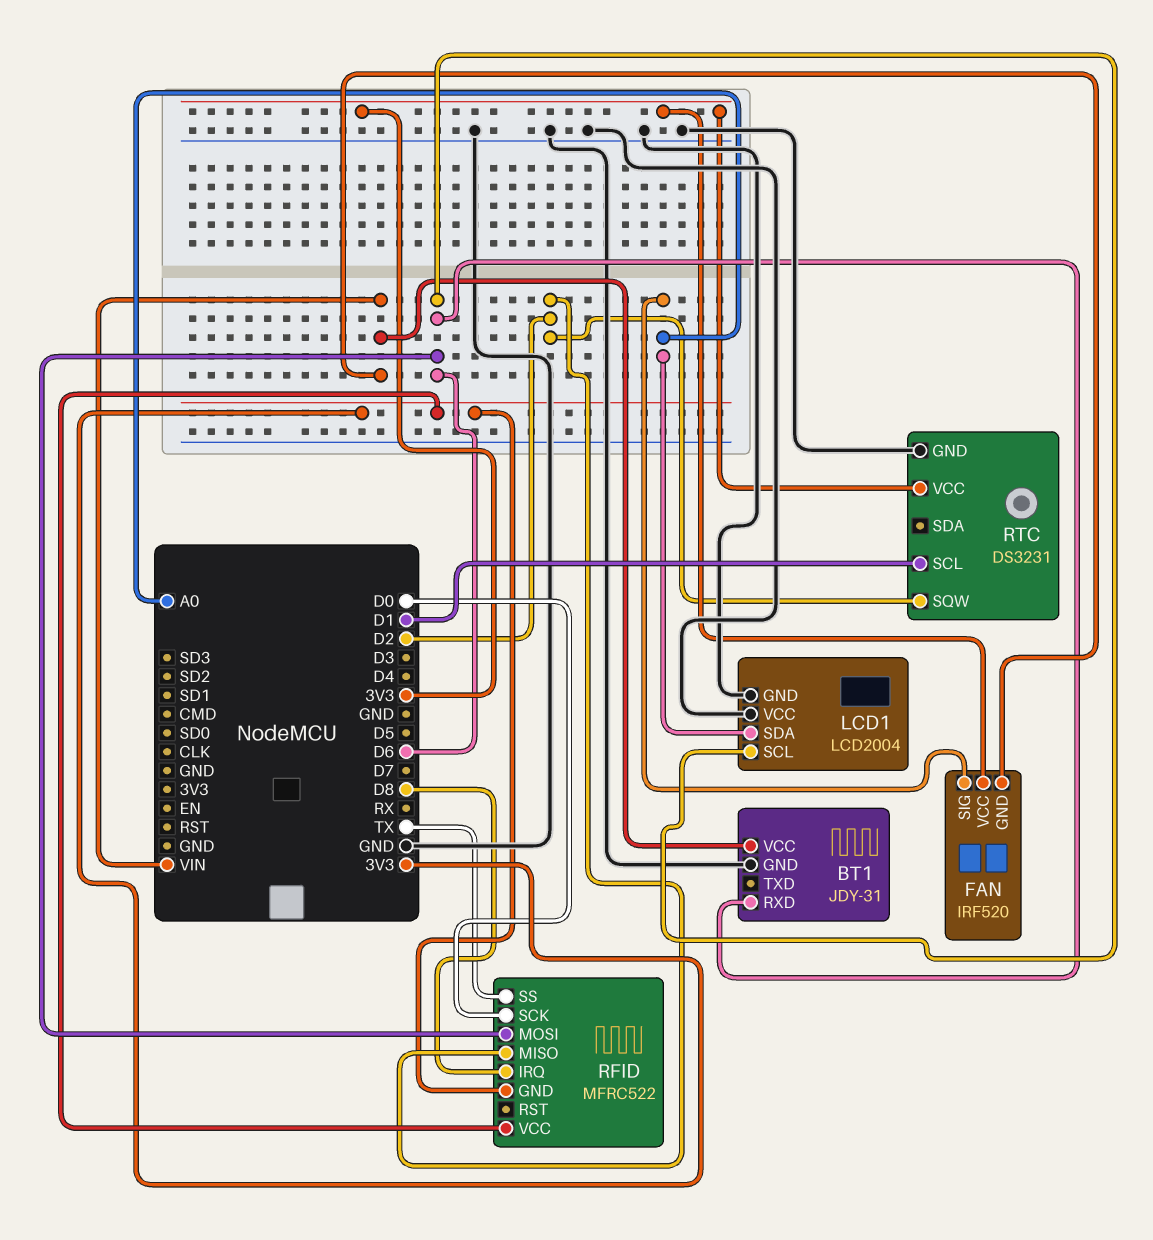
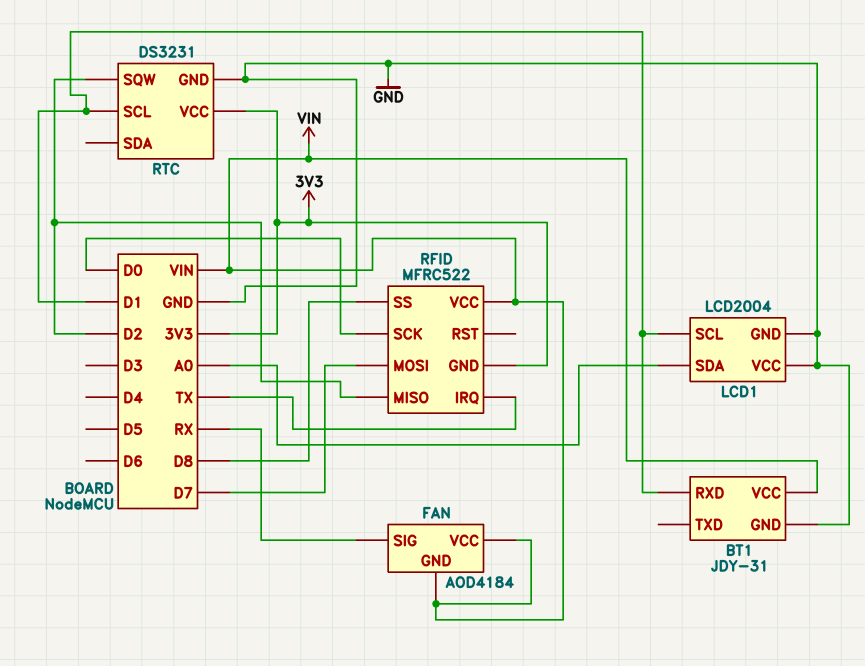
BT1 pin RXD: D6 -> D1
FAN: IRF520 -> AOD4184
FAN pin SIG: A0 -> RX
FAN pin VCC: 3V3 -> VIN
LCD1 pin SCL: D6 -> D1
RFID pin IRQ: D8 -> TX
RFID pin MOSI: D6 -> D7
RFID pin SS: TX -> D8
RFID pin VCC: 3V3 -> VIN

